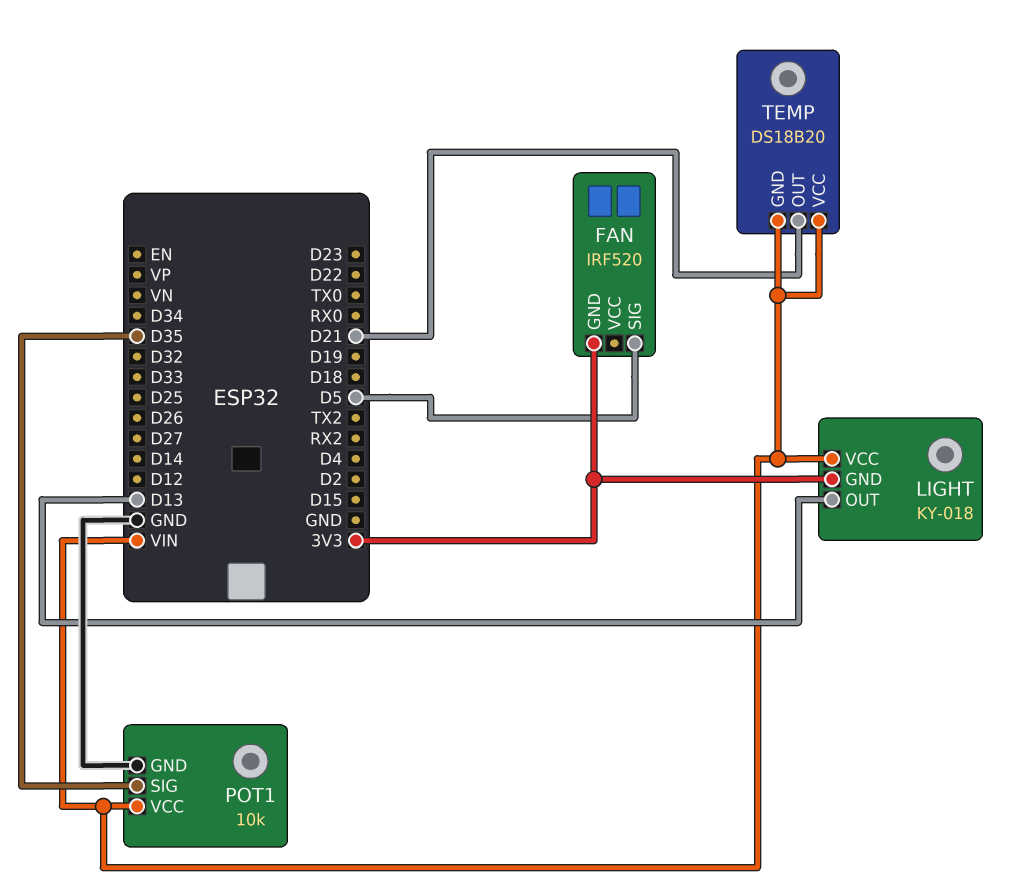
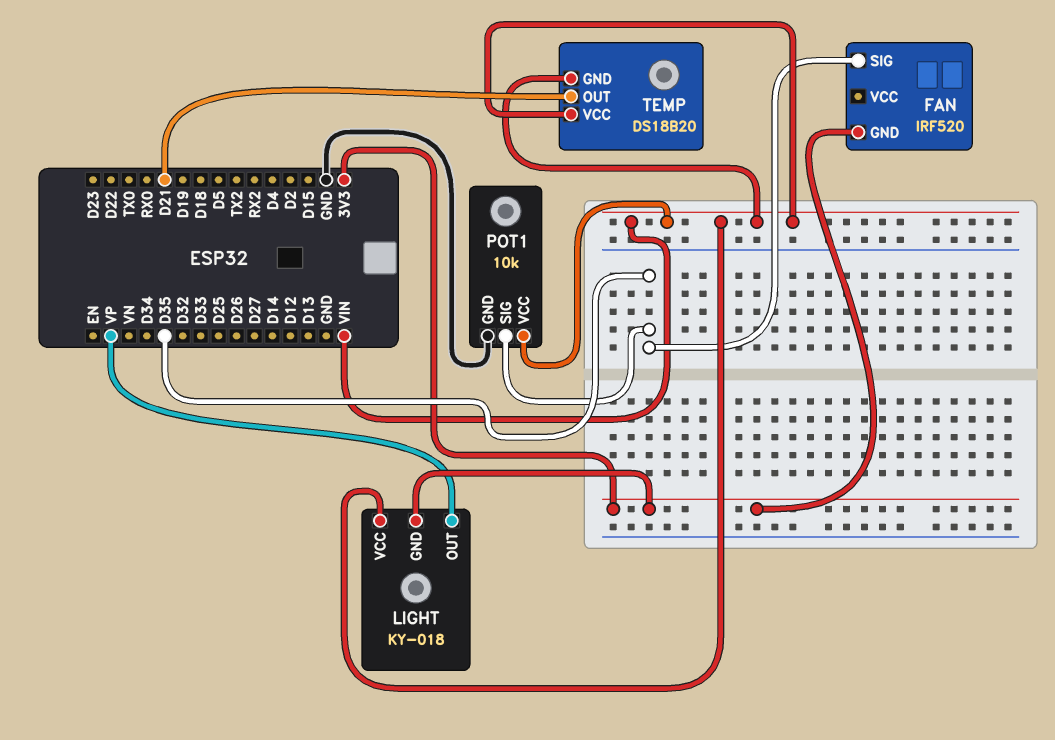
FAN pin SIG: D5 -> D35
LIGHT pin OUT: D13 -> VP

